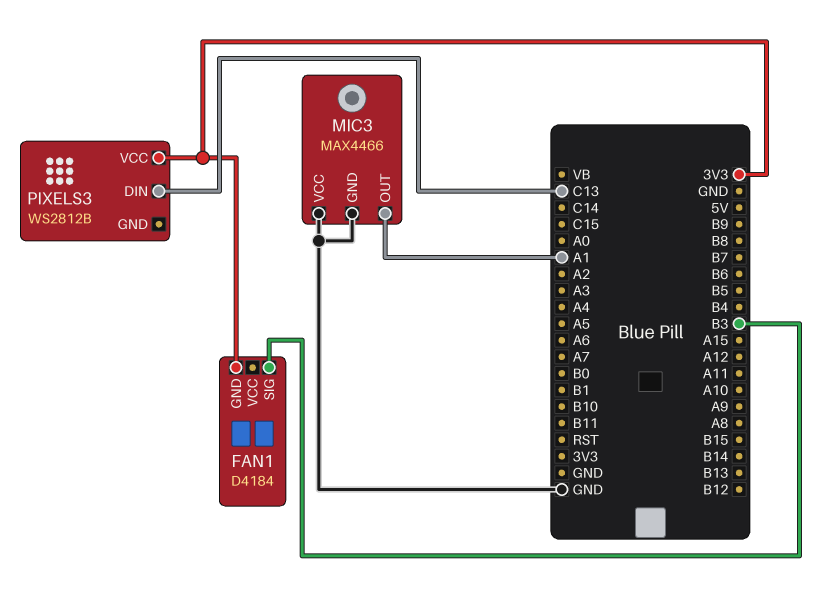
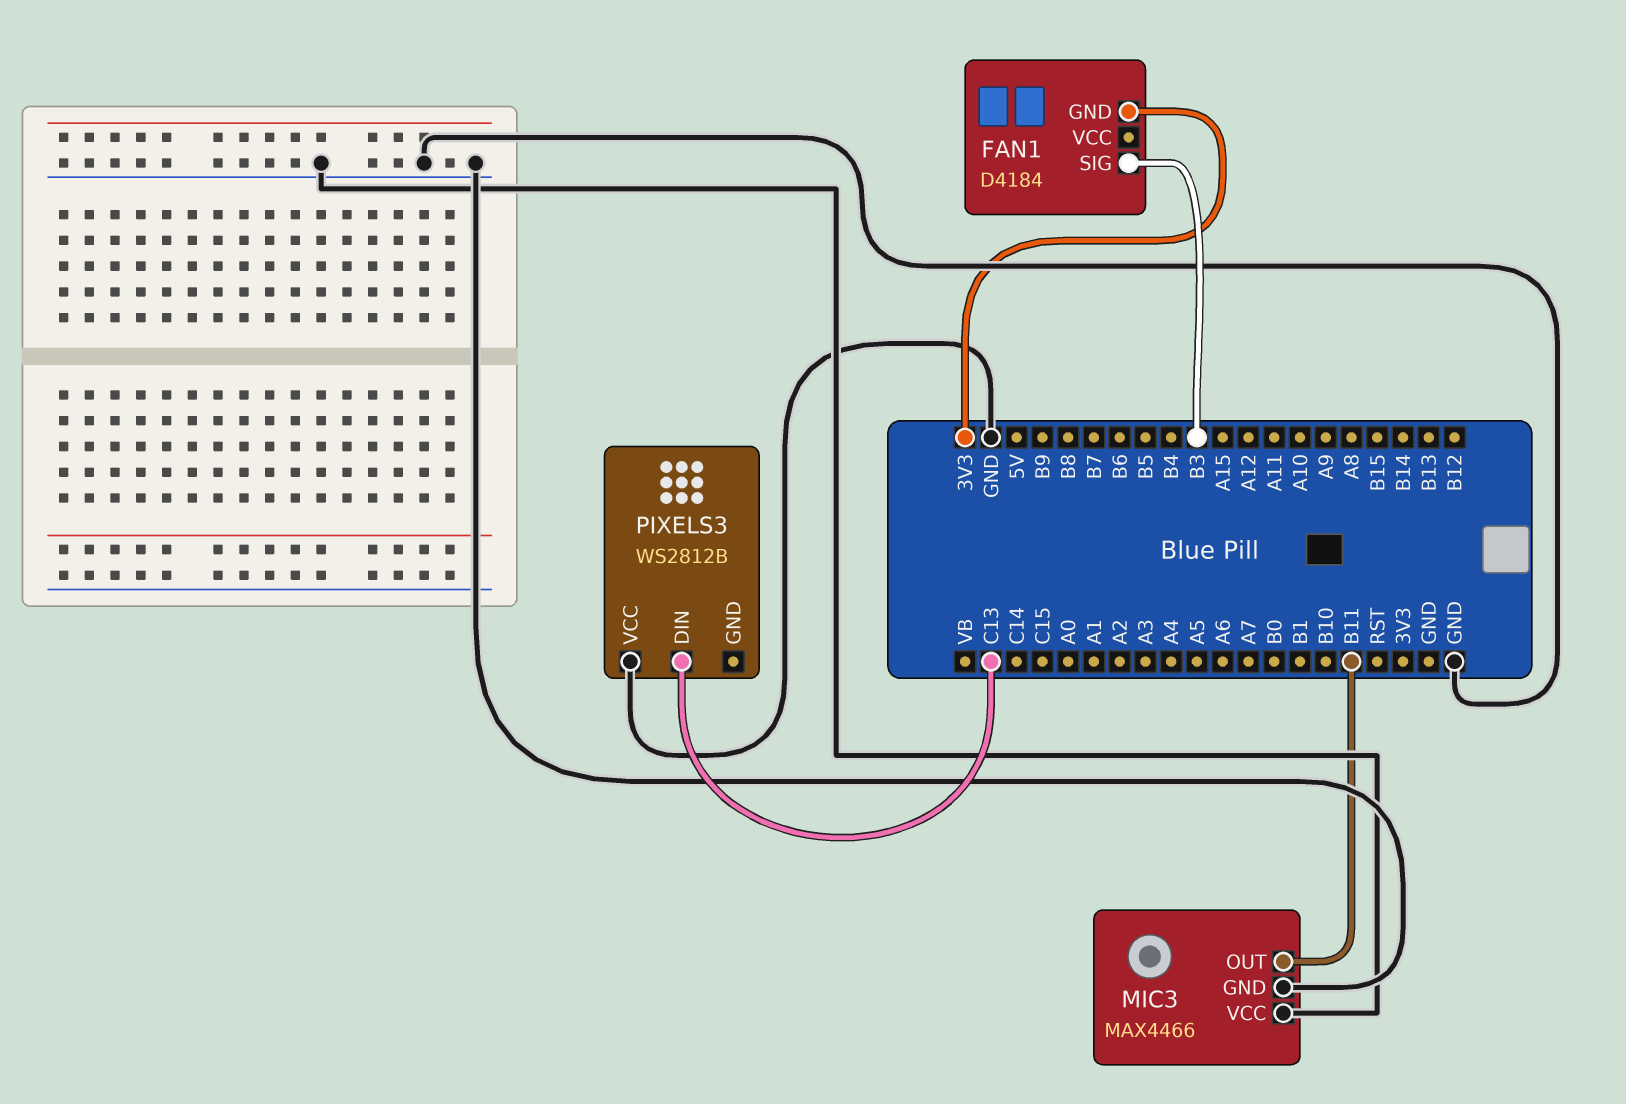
MIC3 pin OUT: A1 -> B11
PIXELS3 pin VCC: 3V3 -> GND

